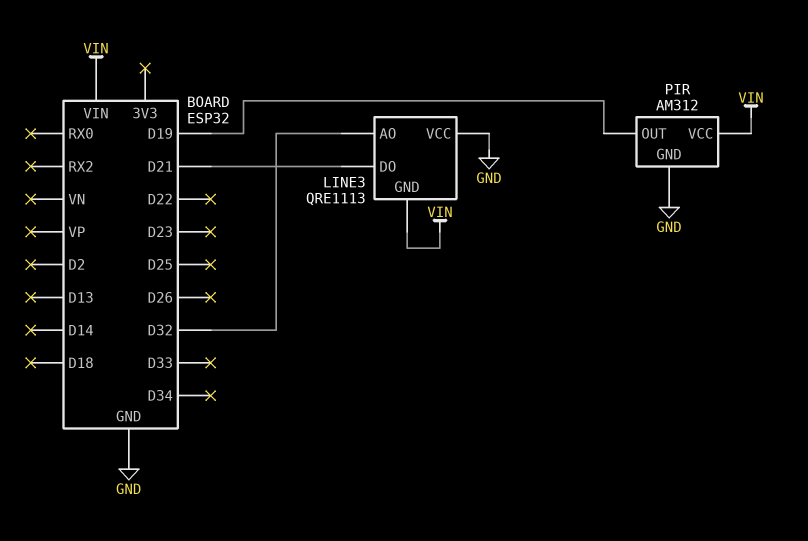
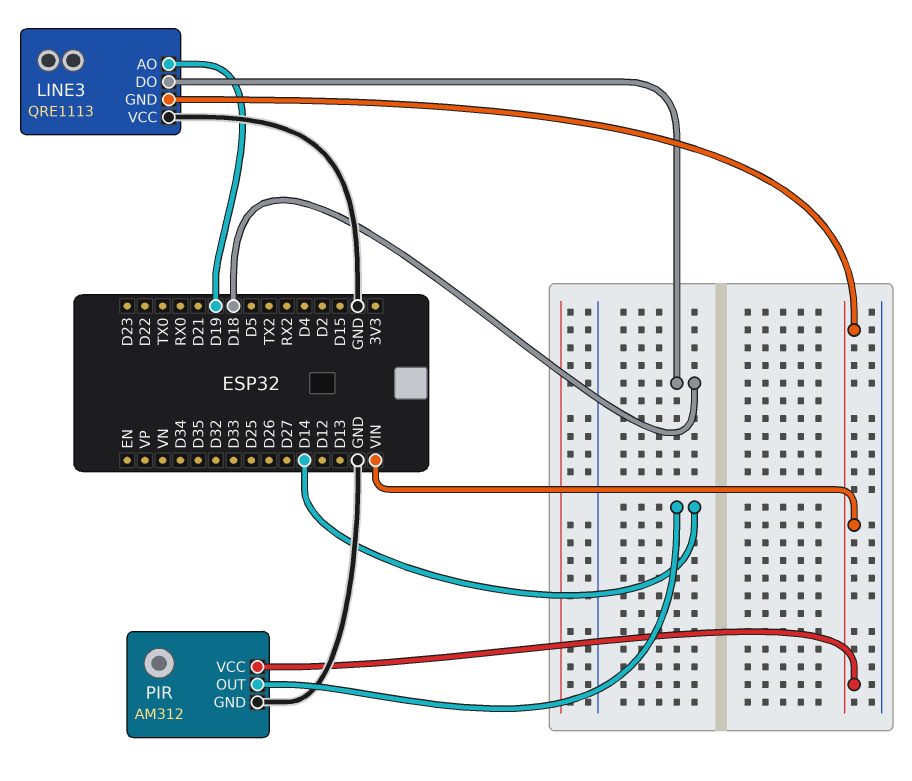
LINE3 pin AO: D32 -> D19
LINE3 pin DO: D21 -> D18
PIR pin OUT: D19 -> D14

